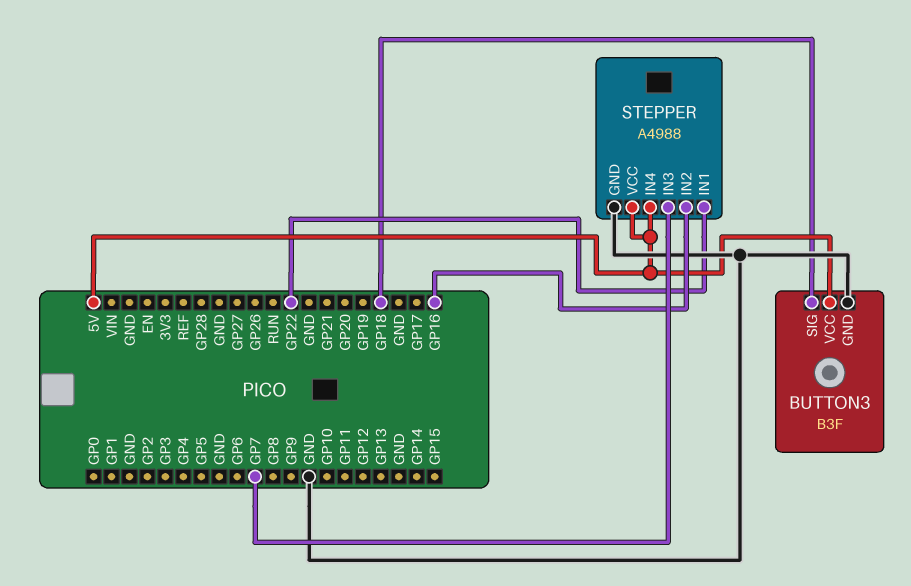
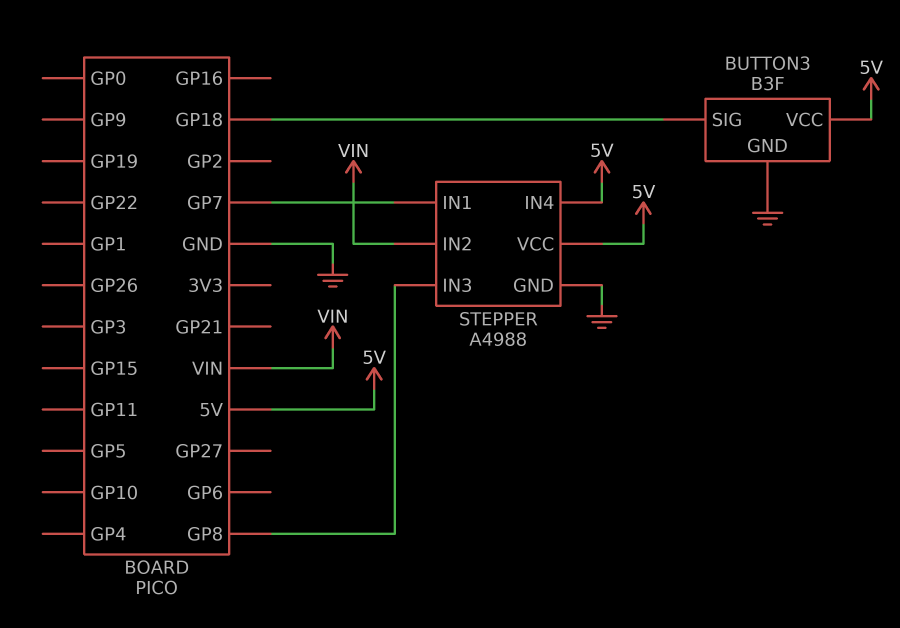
STEPPER pin IN1: GP22 -> GP7
STEPPER pin IN2: GP16 -> VIN
STEPPER pin IN3: GP7 -> GP8

